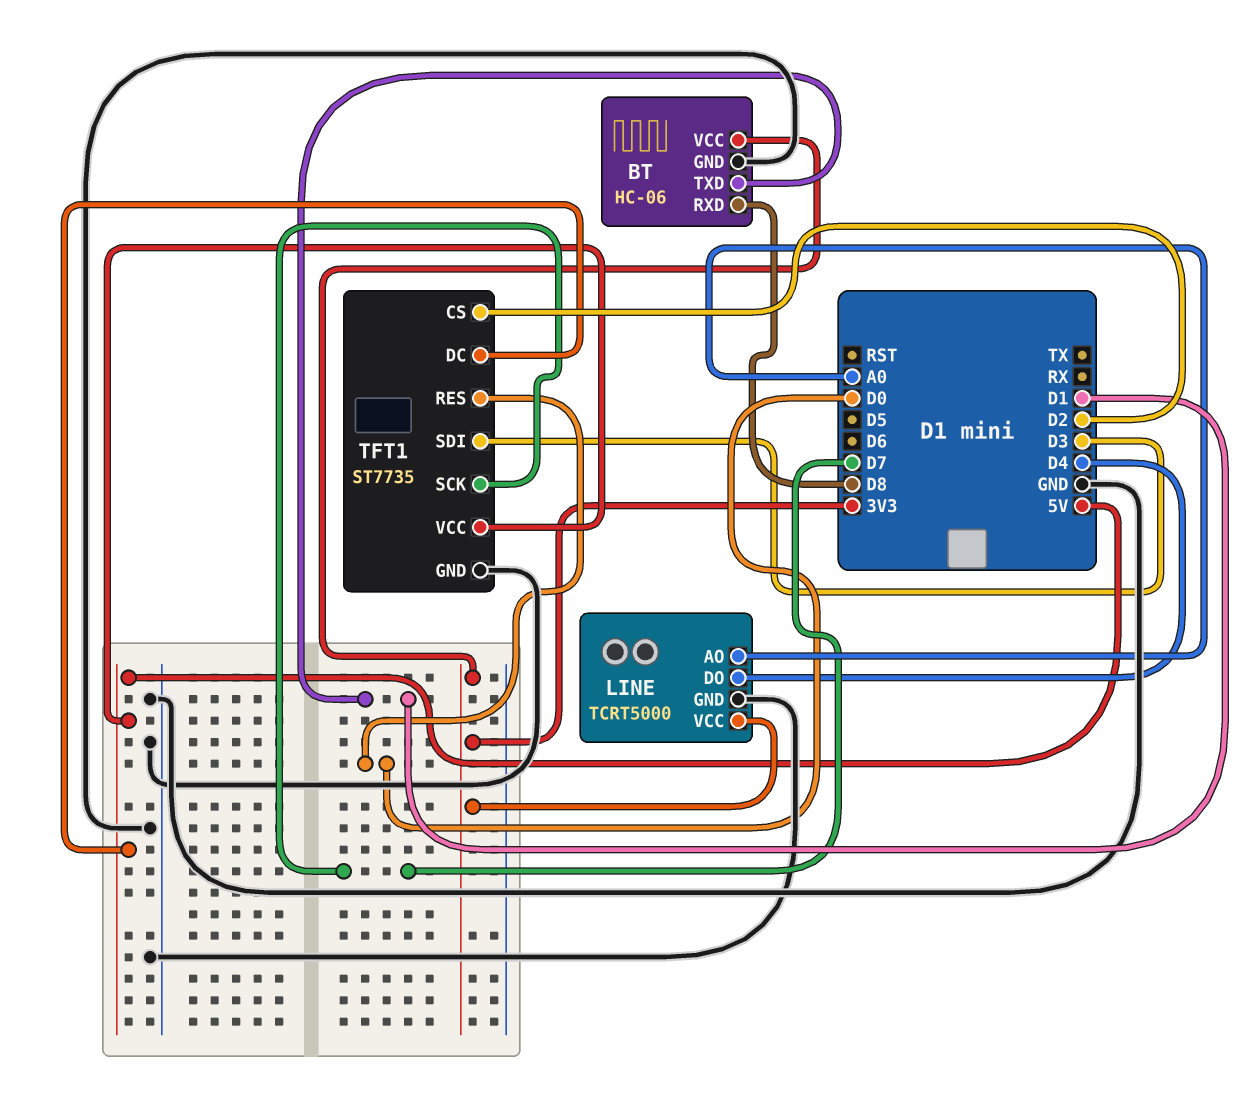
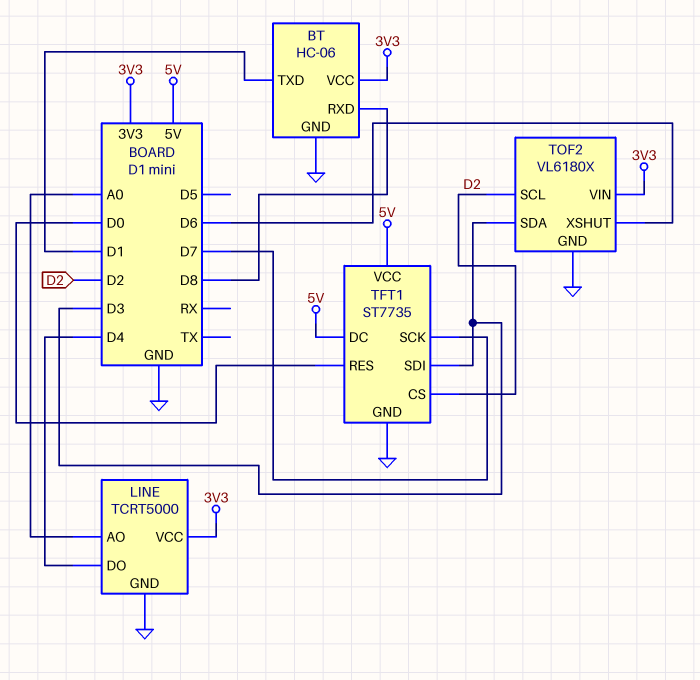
TOF2: none -> VL6180X
TOF2 pin GND: none -> GND
TOF2 pin SCL: none -> D2
TOF2 pin SDA: none -> D3
TOF2 pin VIN: none -> 3V3
TOF2 pin XSHUT: none -> D6

